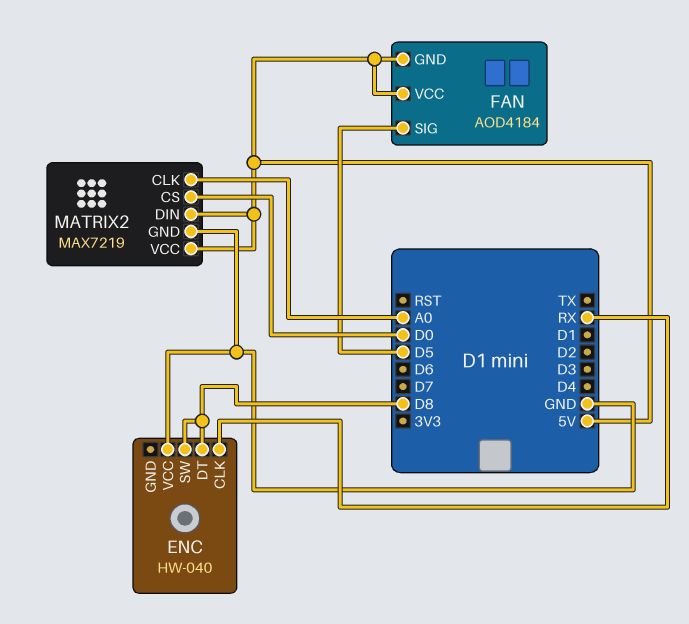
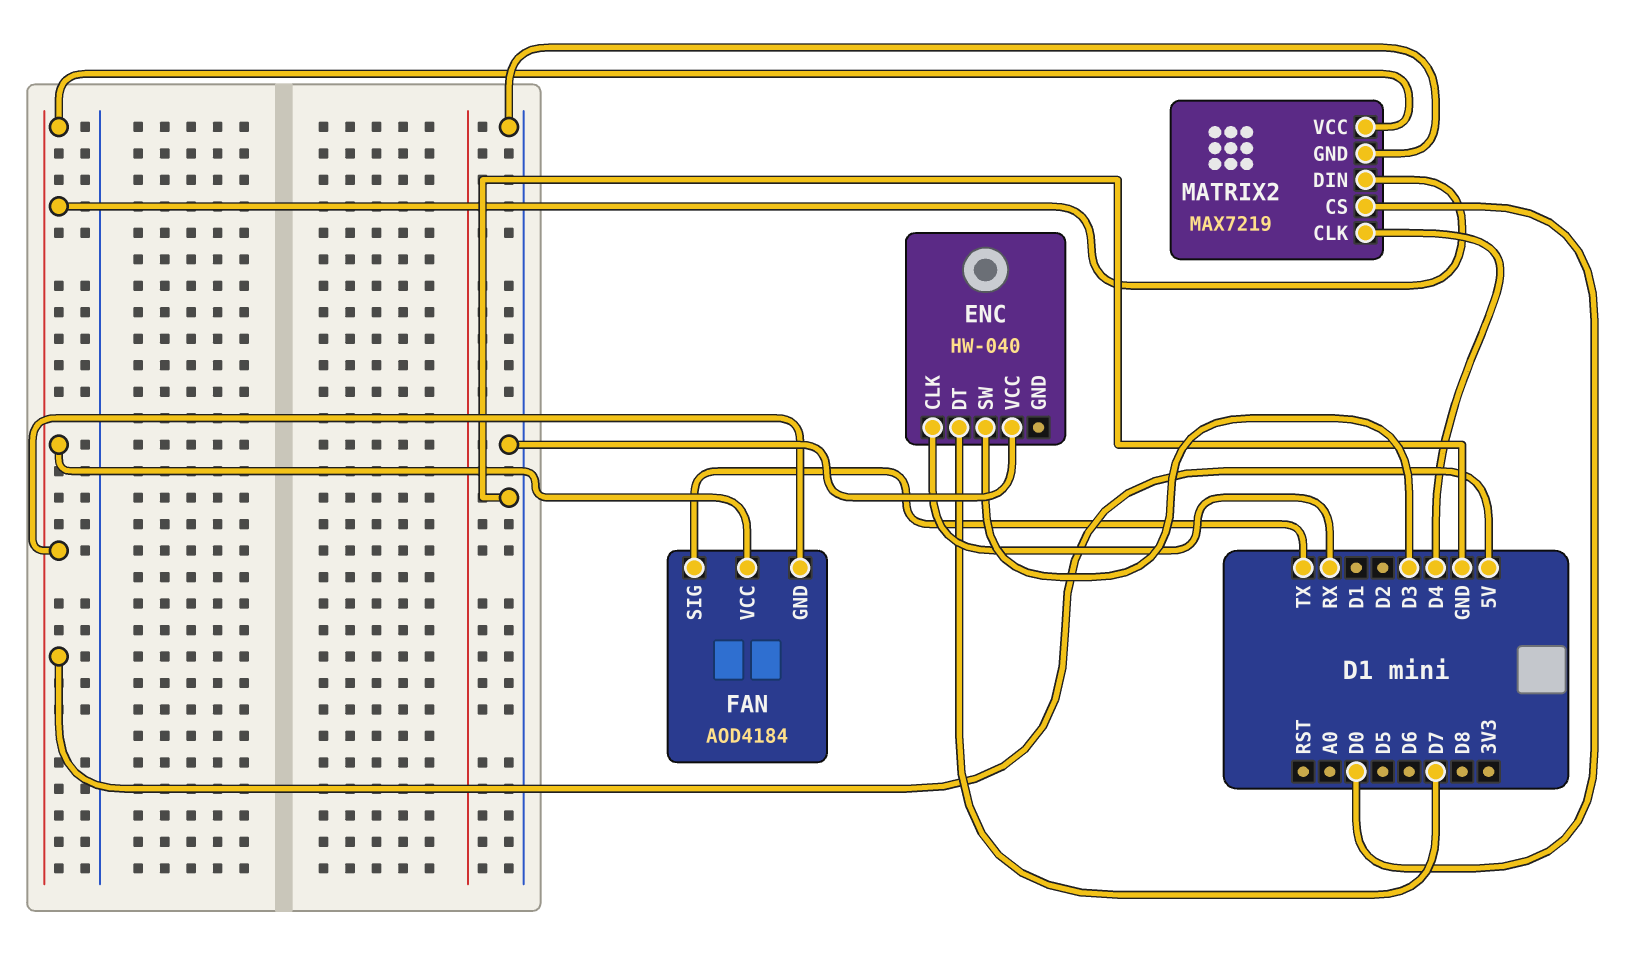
ENC pin DT: D8 -> D7
ENC pin SW: D8 -> D3
FAN pin SIG: D5 -> TX
MATRIX2 pin CLK: A0 -> D4

